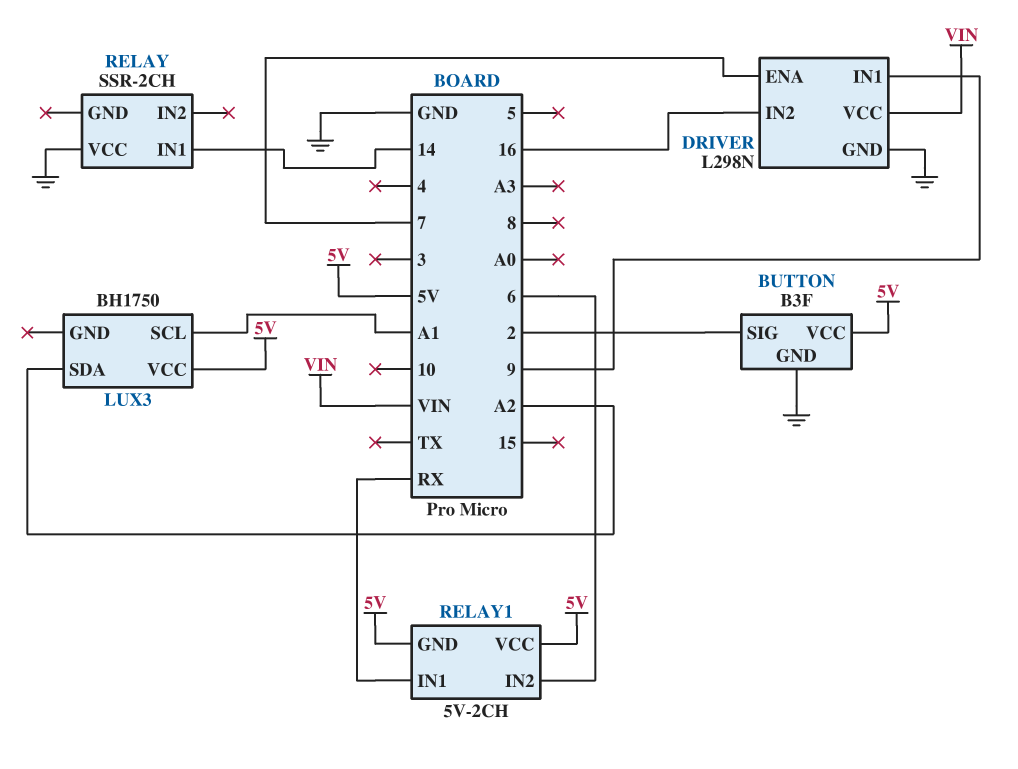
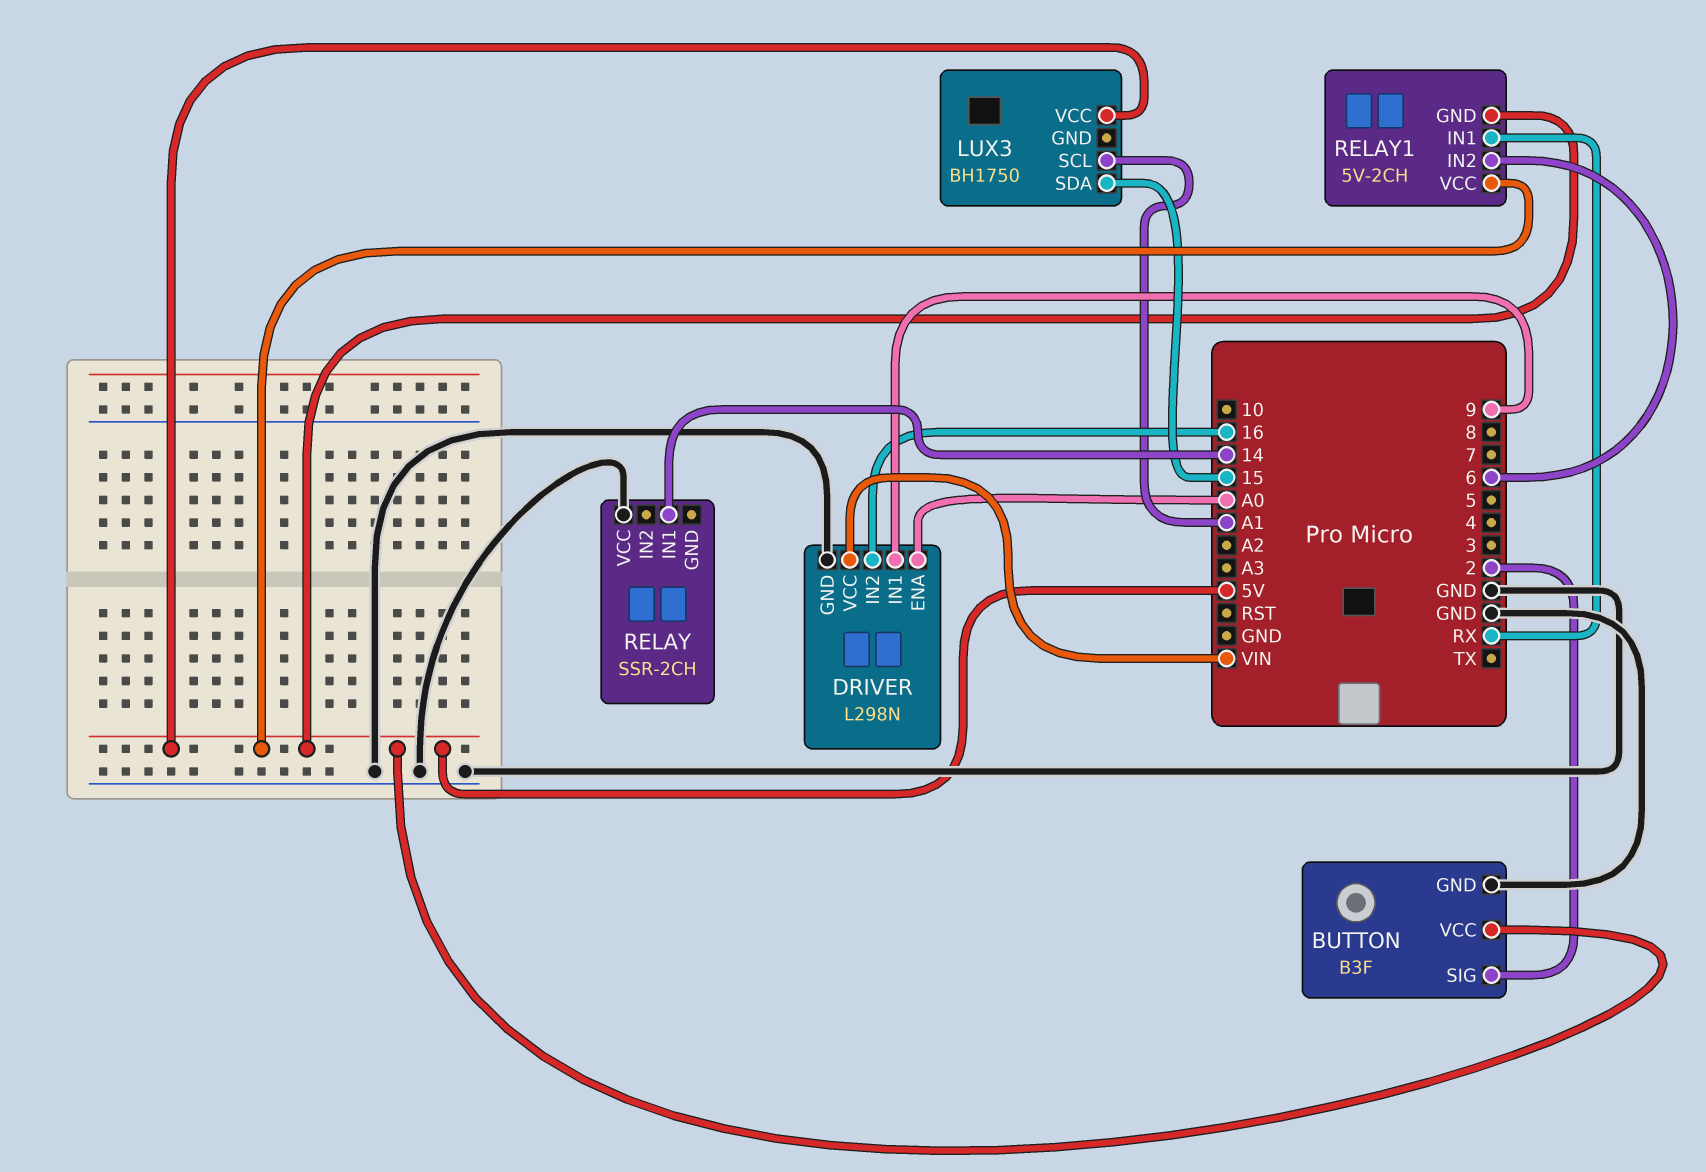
DRIVER pin ENA: 7 -> A0
LUX3 pin SDA: A2 -> 15

